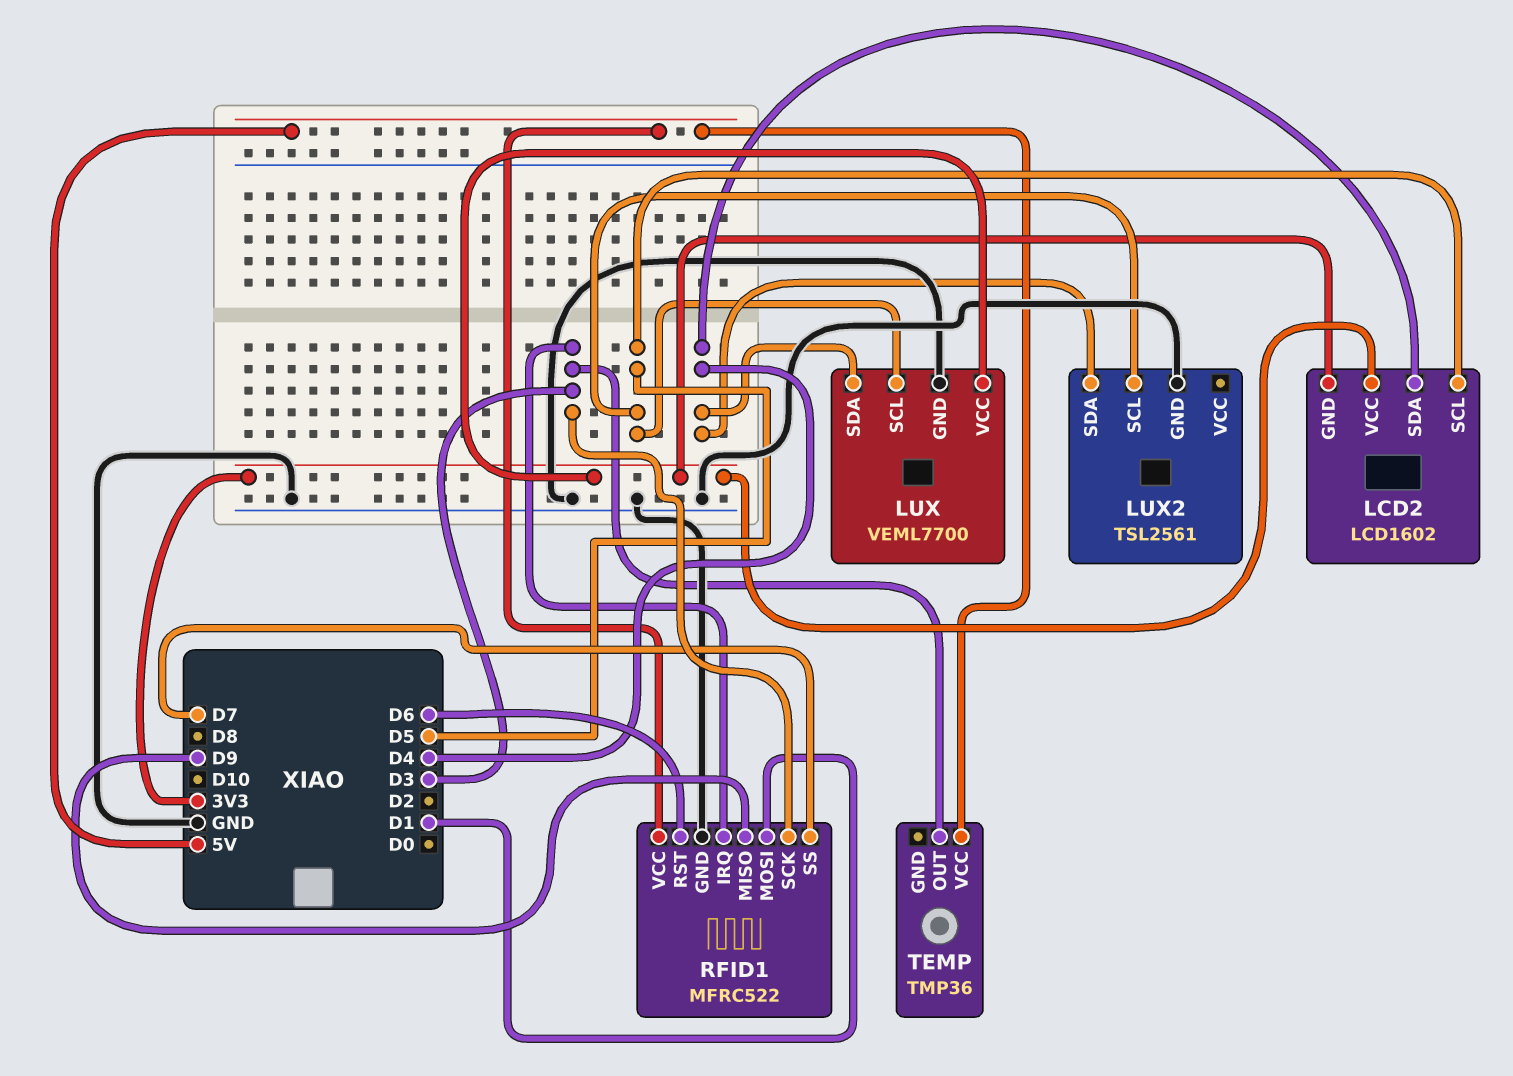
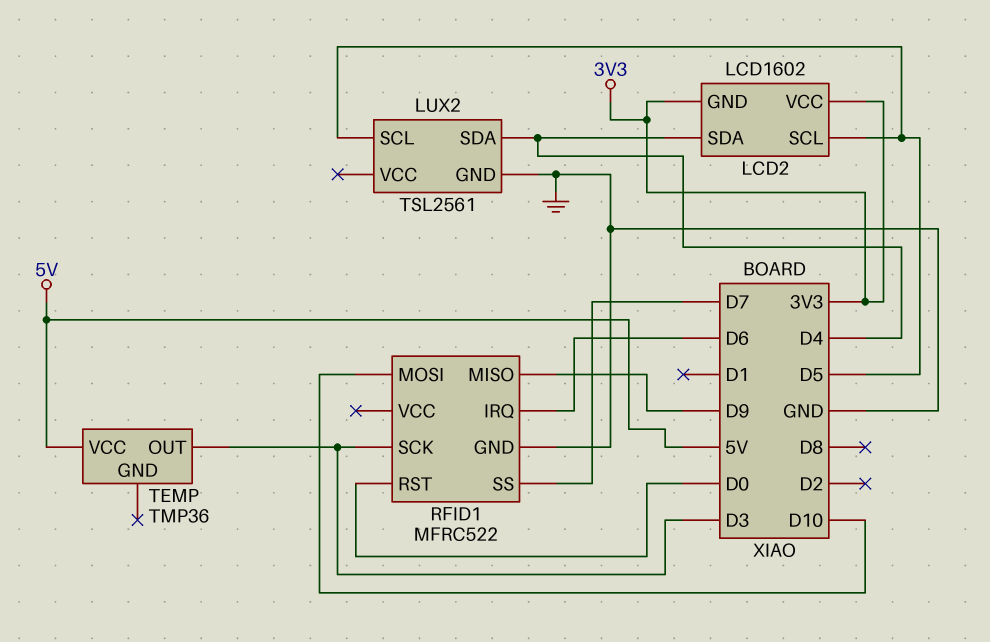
LUX: VEML7700 -> none
LUX pin GND: GND -> none
LUX pin SCL: D5 -> none
LUX pin SDA: D4 -> none
LUX pin VCC: 3V3 -> none
RFID1 pin IRQ: D3 -> D6
RFID1 pin MOSI: D1 -> D10
RFID1 pin RST: D6 -> D0
RFID1 pin VCC: 5V -> none

